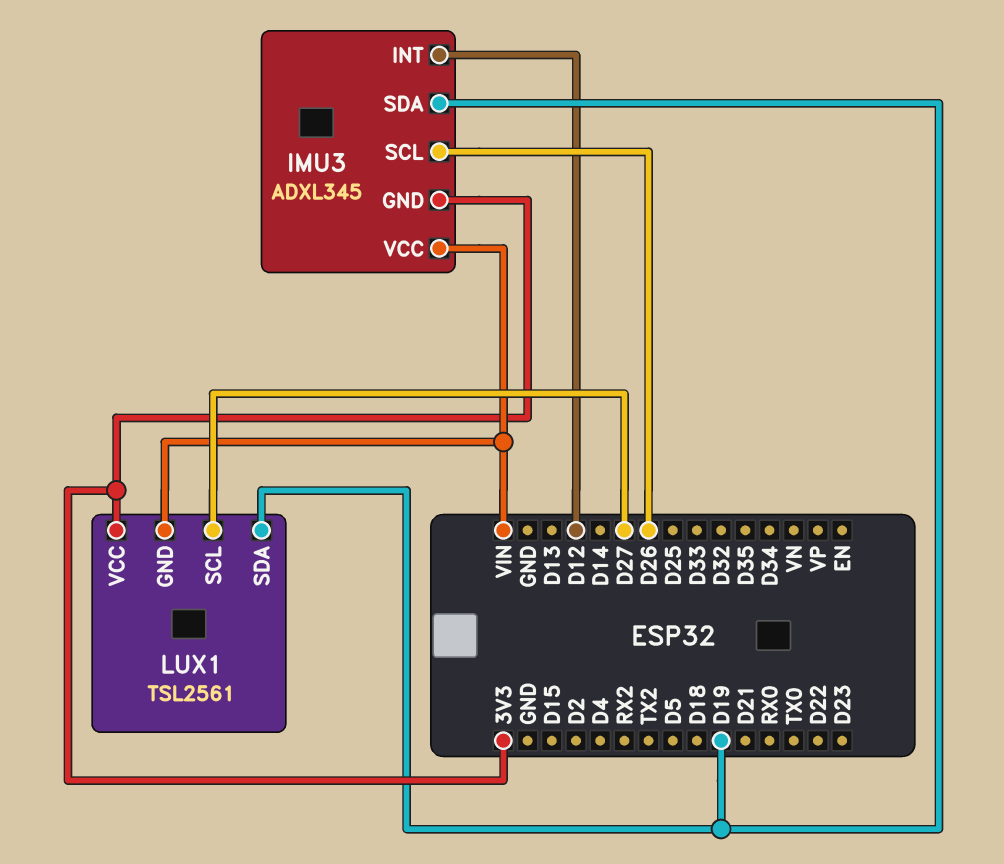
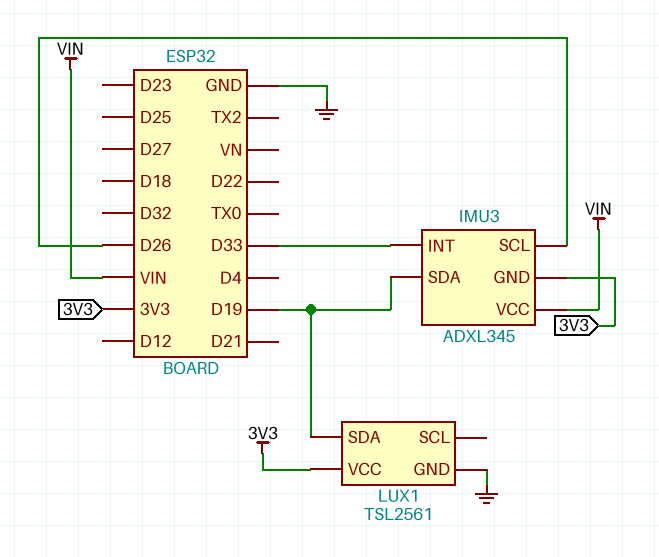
IMU3 pin INT: D12 -> D33
LUX1 pin GND: VIN -> GND
LUX1 pin SCL: D27 -> none

